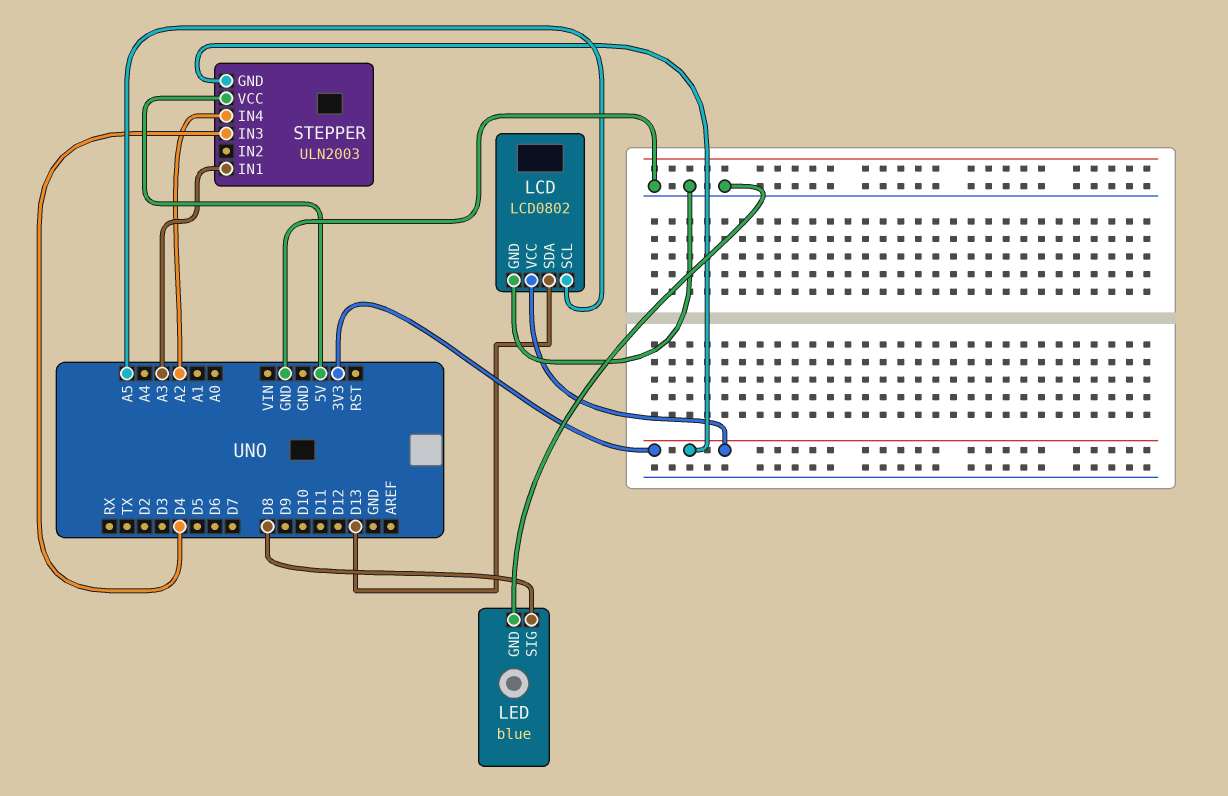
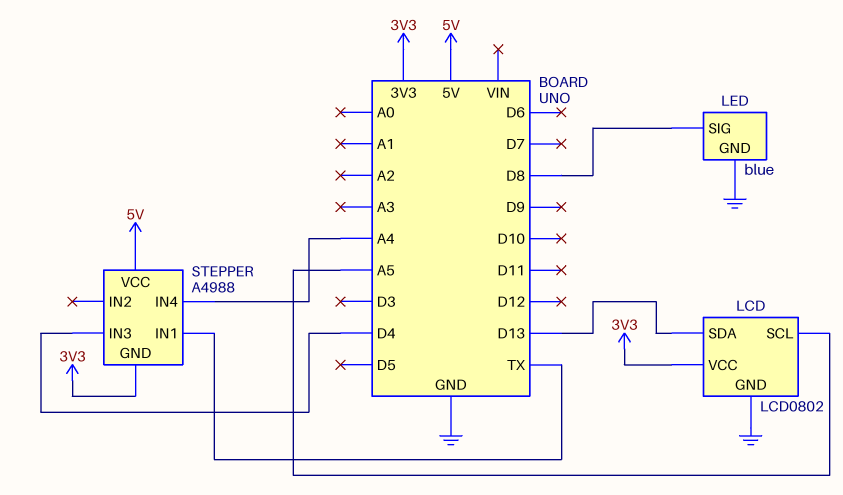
STEPPER: ULN2003 -> A4988
STEPPER pin IN1: A3 -> TX
STEPPER pin IN4: A2 -> A4

